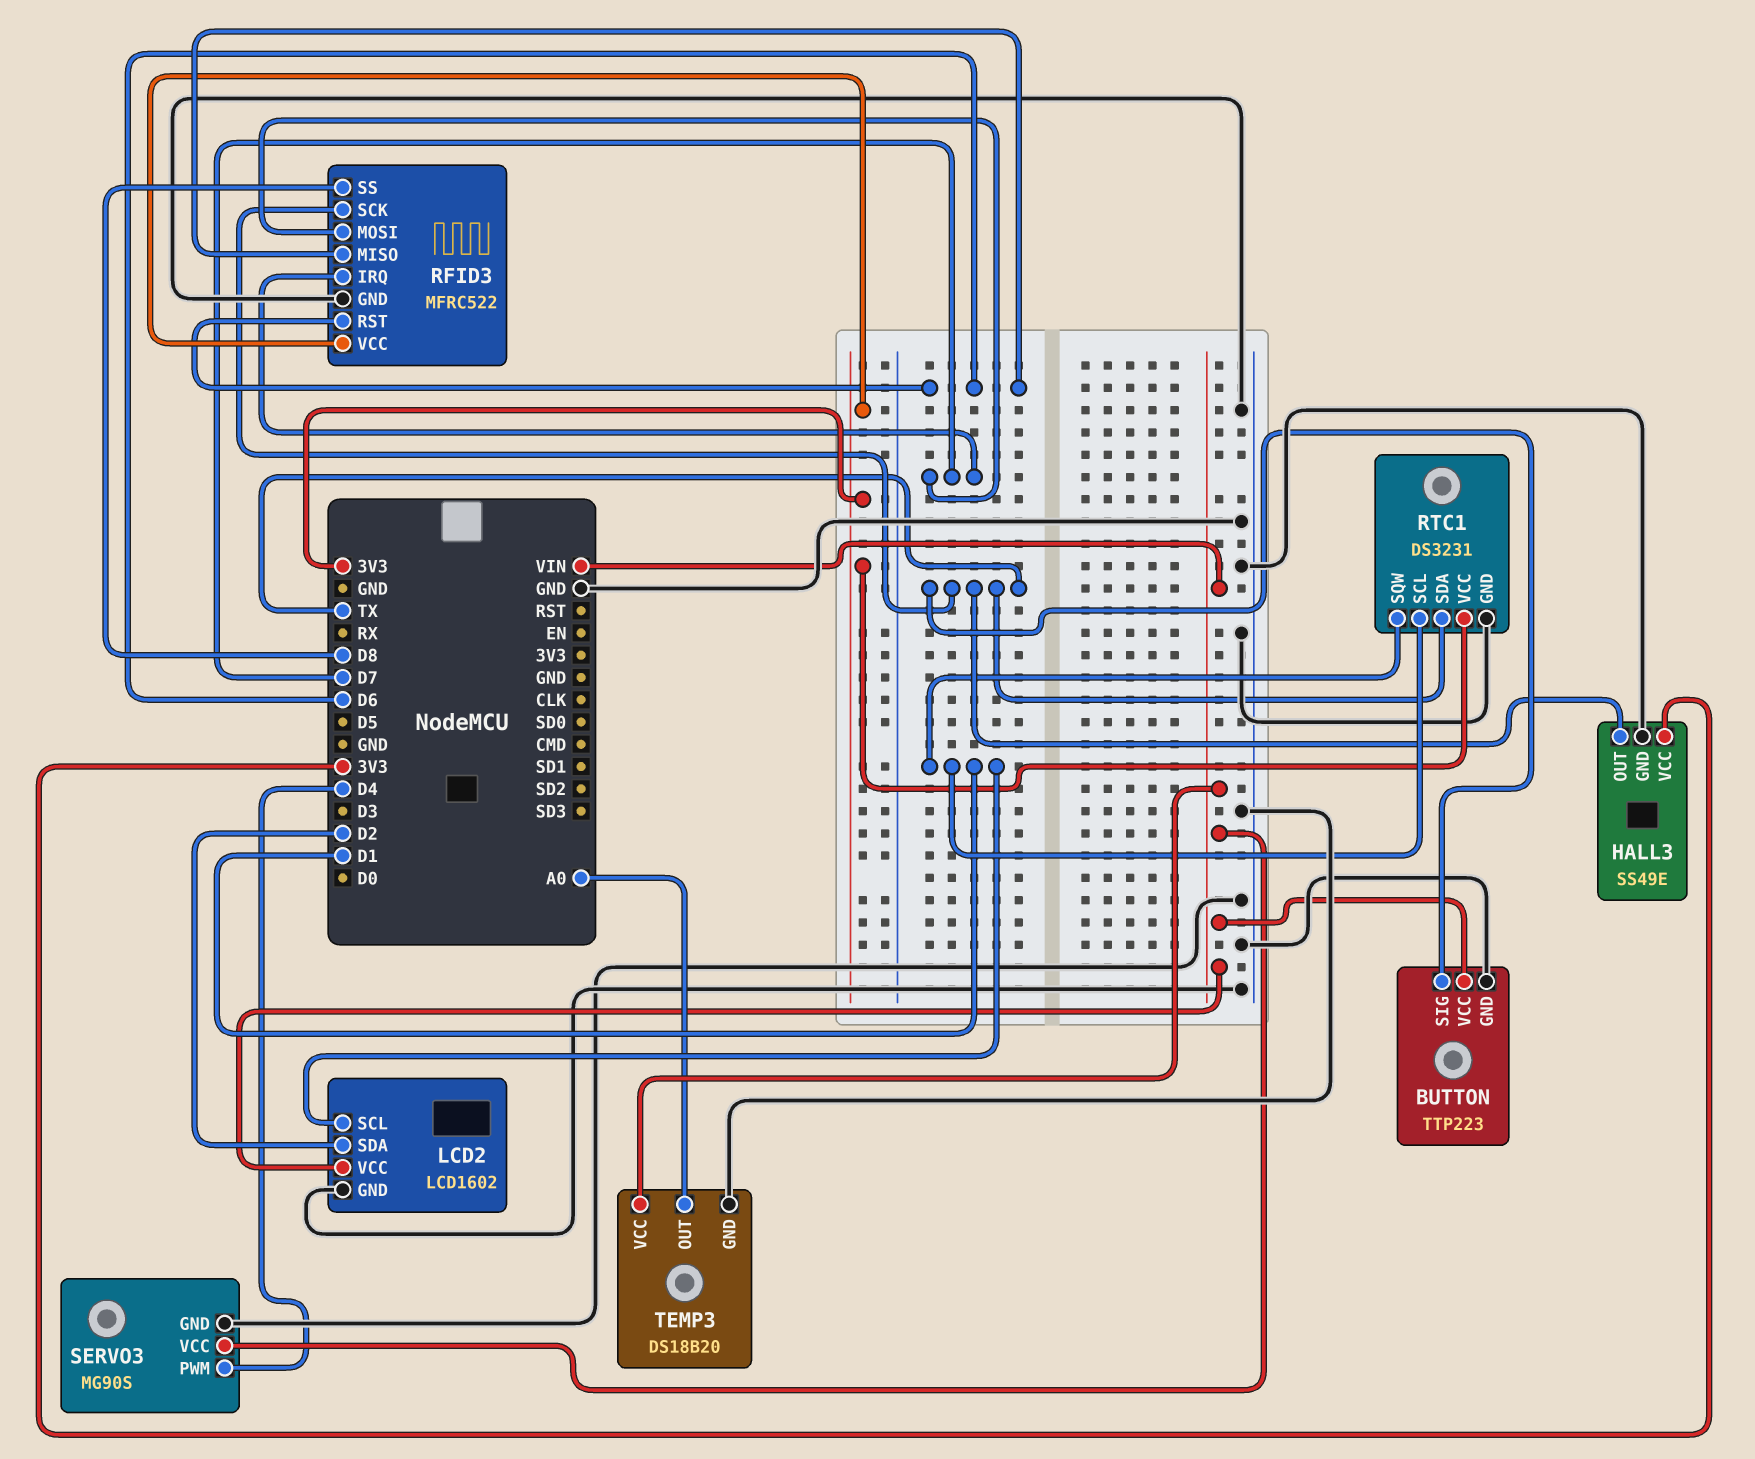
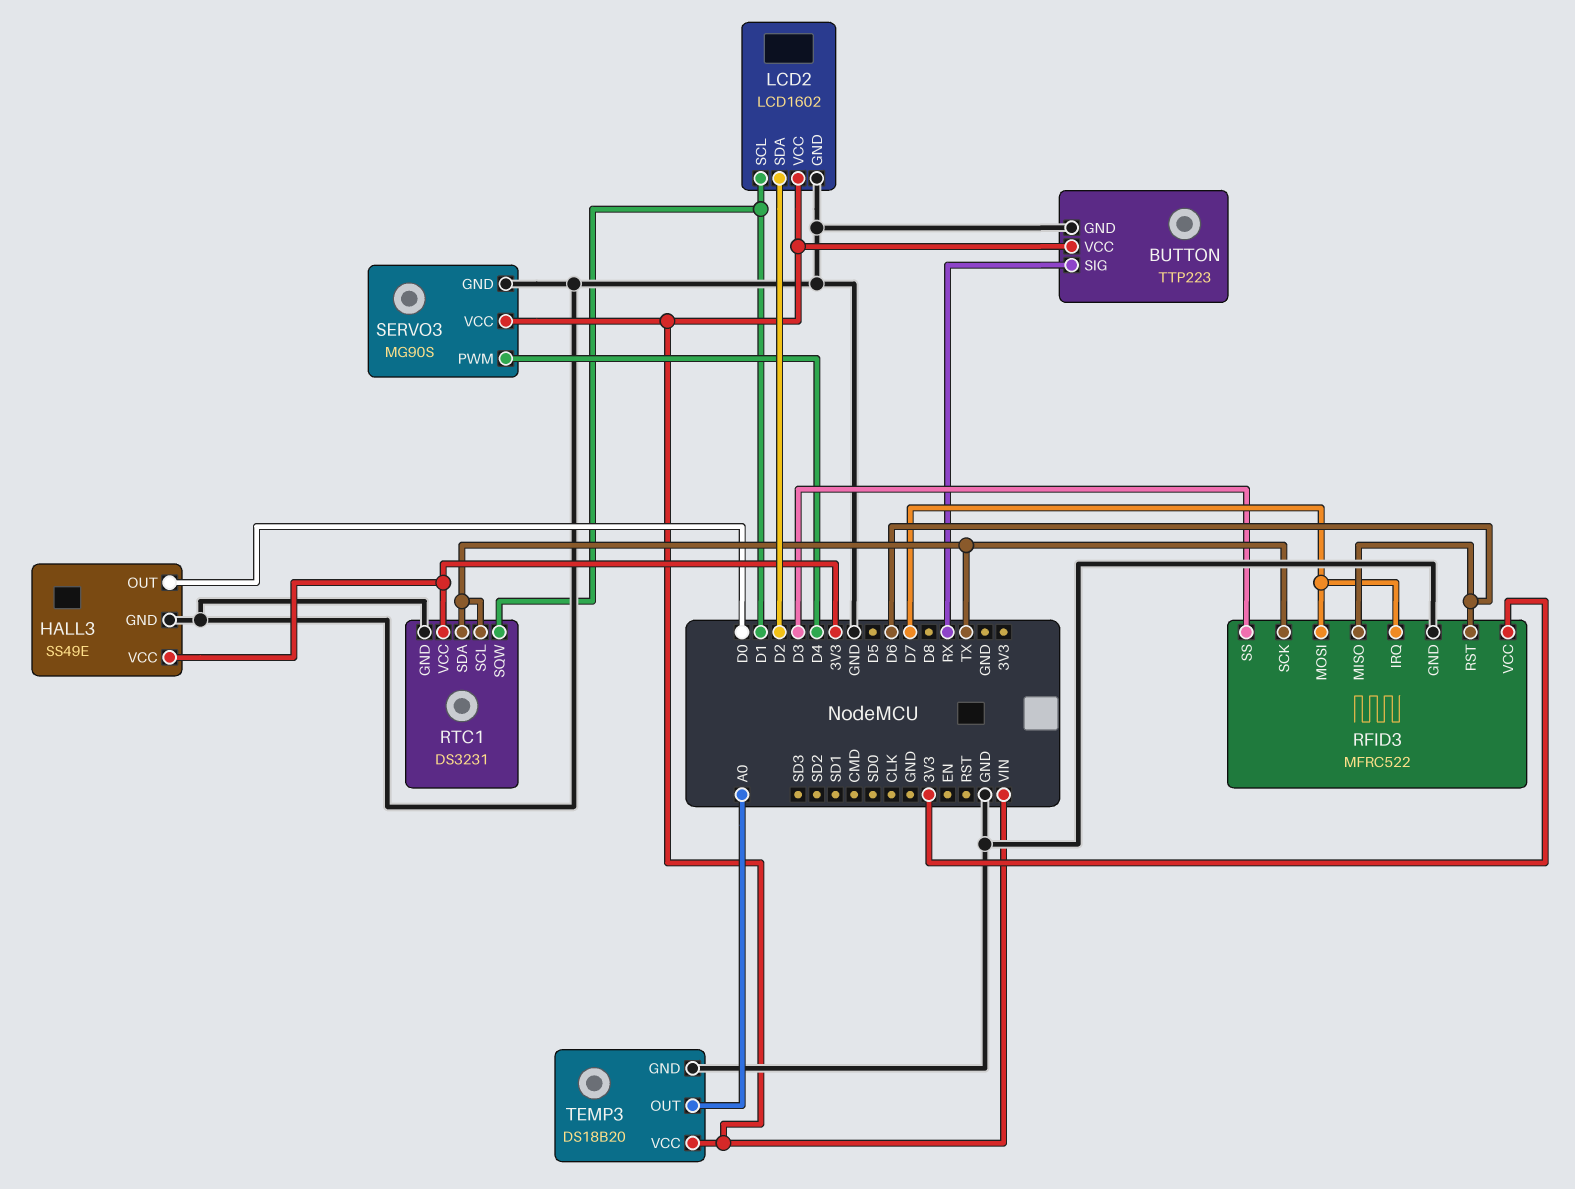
BUTTON pin SIG: TX -> RX
HALL3 pin OUT: TX -> D0
RFID3 pin SS: D8 -> D3
RTC1 pin SCL: D1 -> TX

